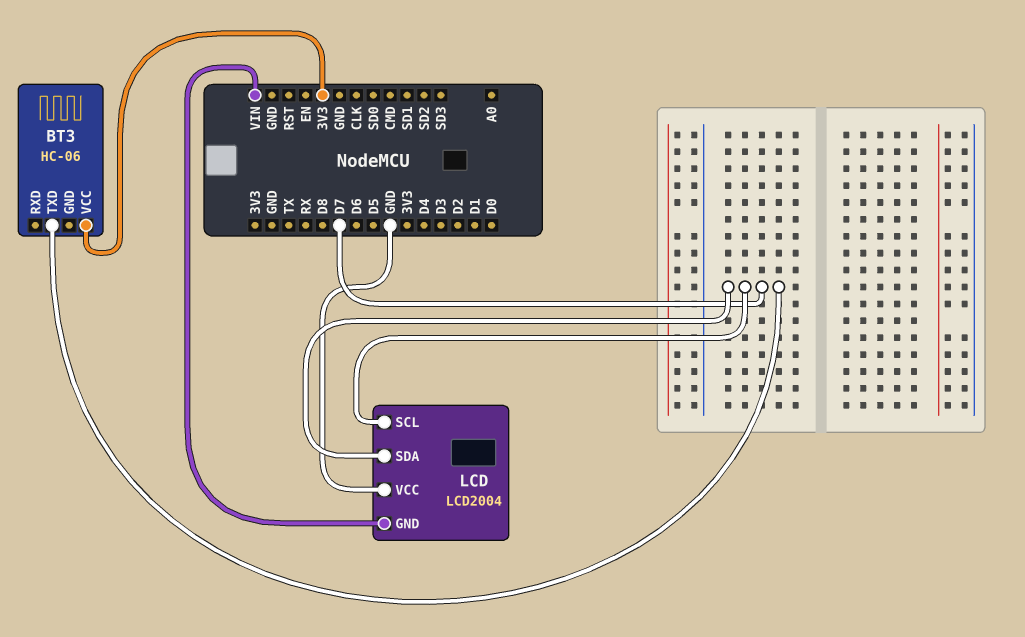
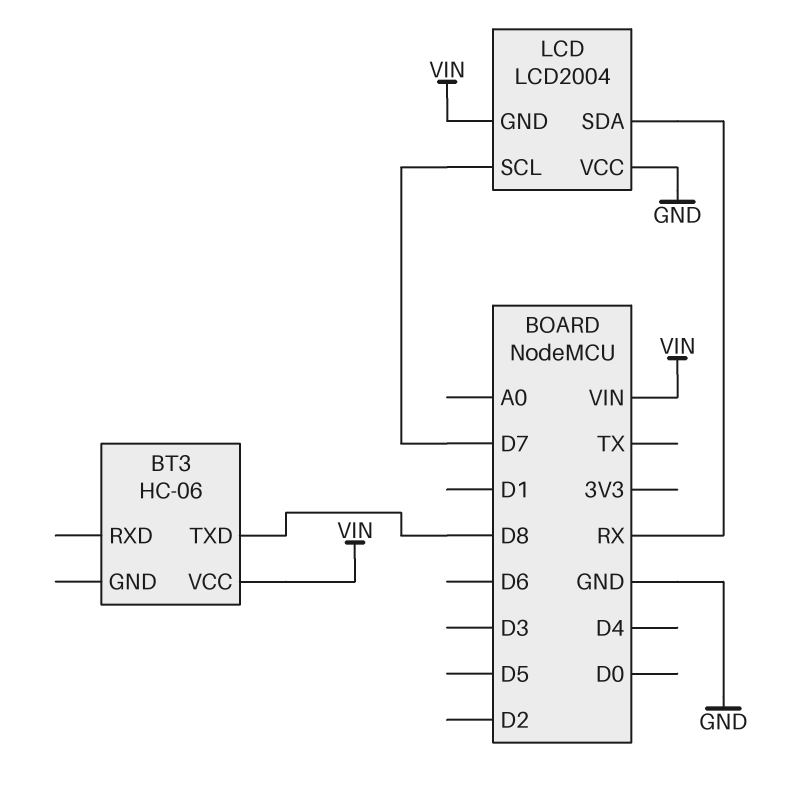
BT3 pin TXD: D7 -> D8
BT3 pin VCC: 3V3 -> VIN
LCD pin SDA: D7 -> RX

